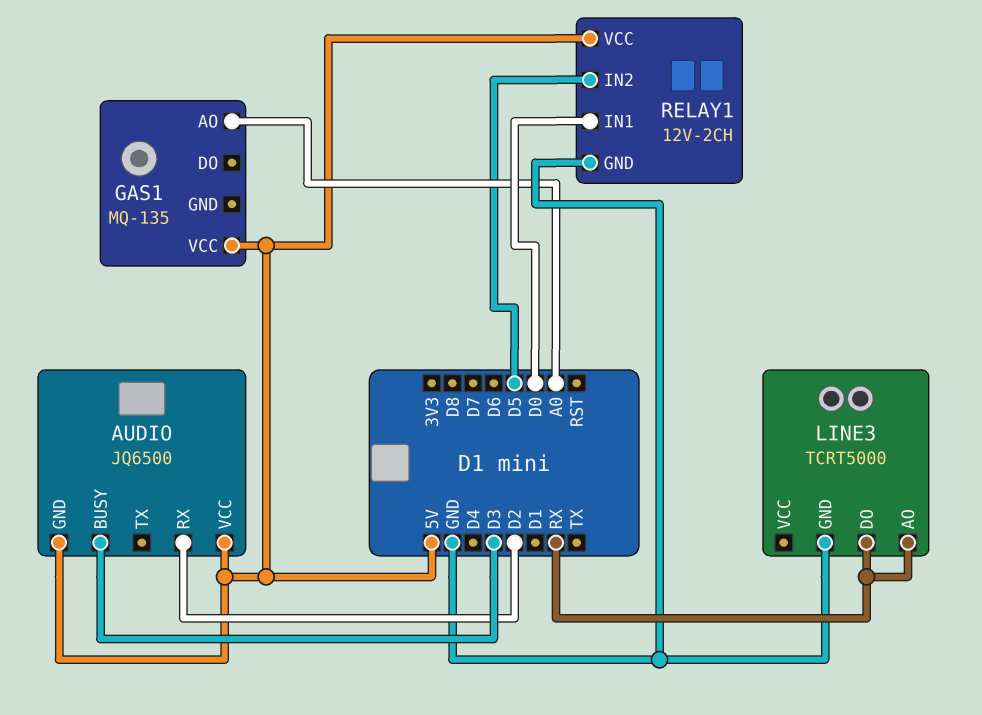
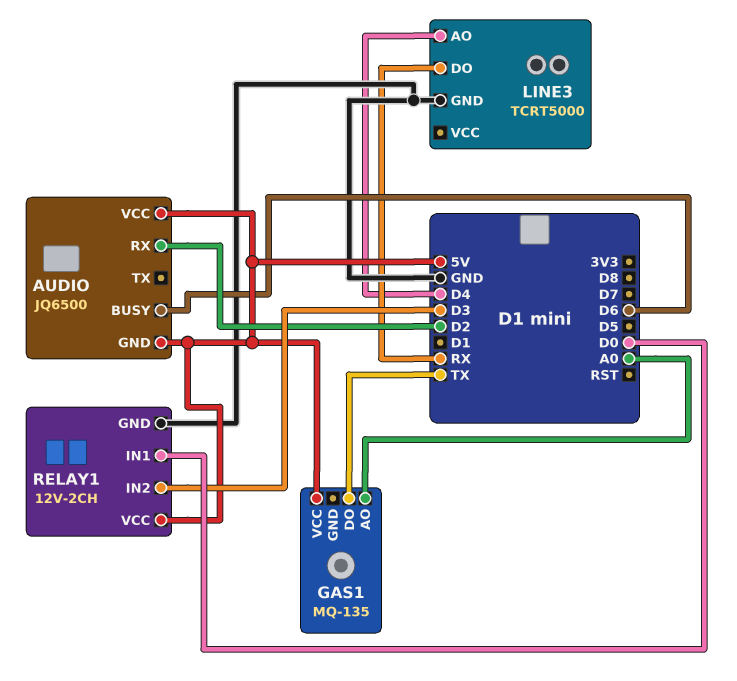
AUDIO pin BUSY: D3 -> D6
GAS1 pin DO: none -> TX
LINE3 pin AO: RX -> D4
RELAY1 pin IN2: D5 -> D3

